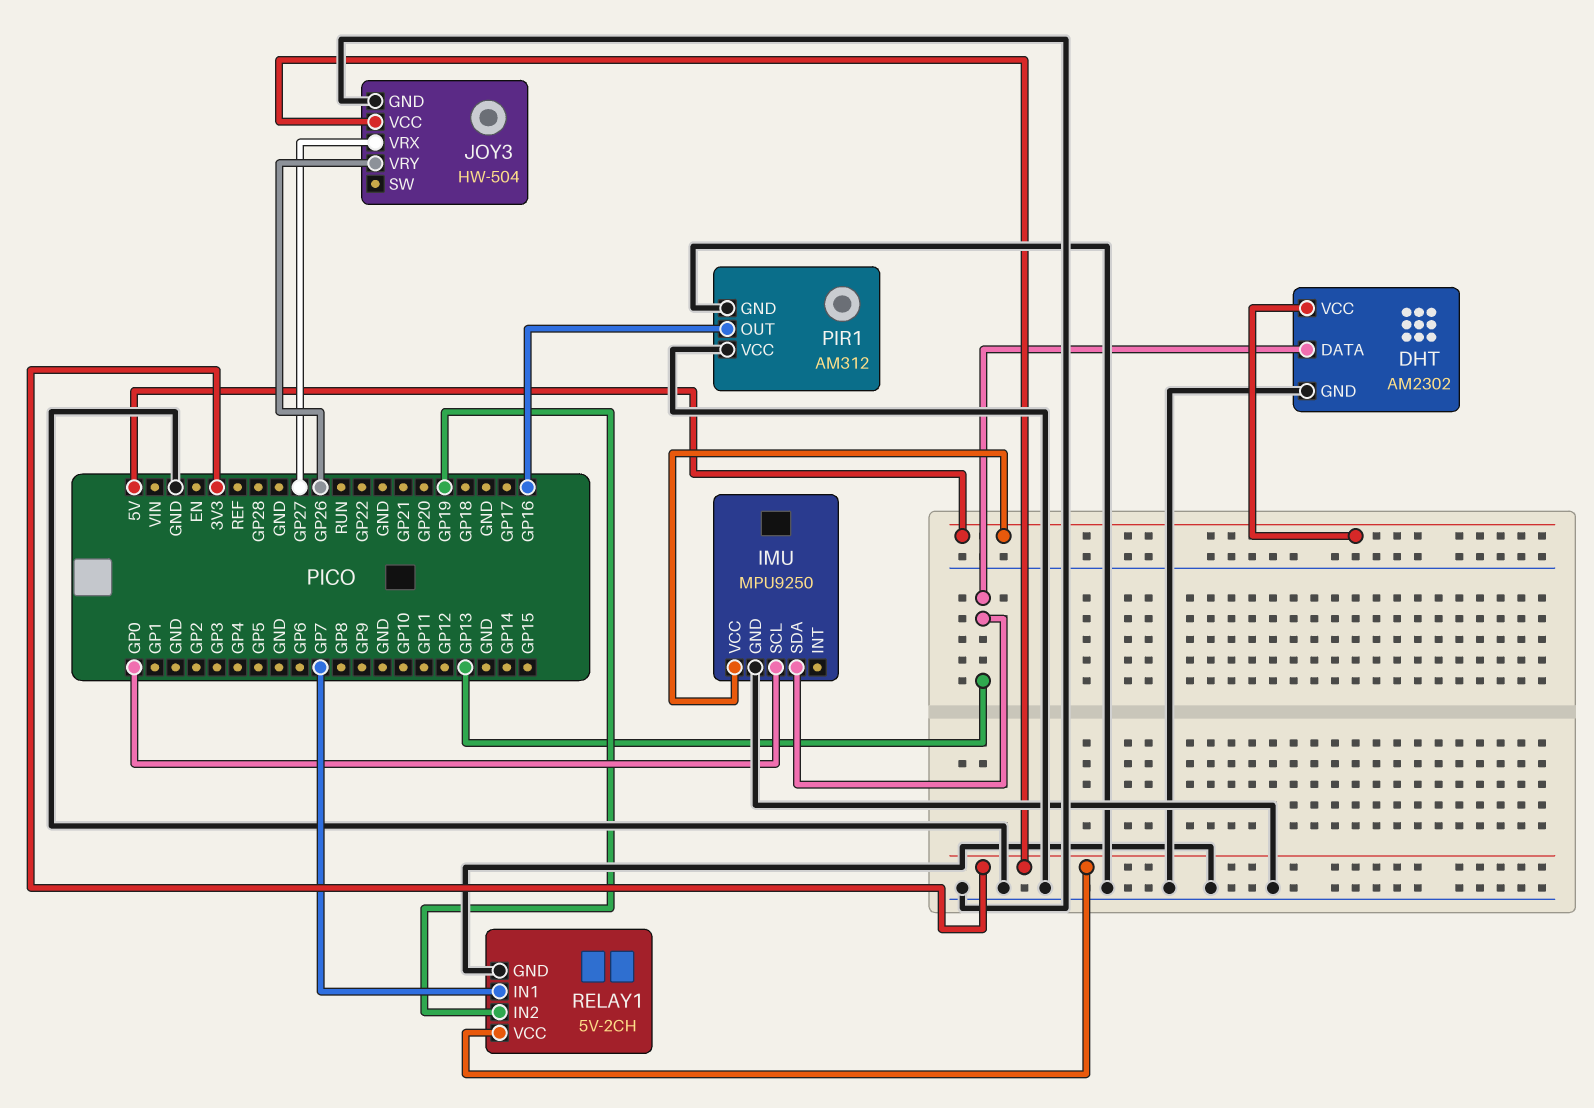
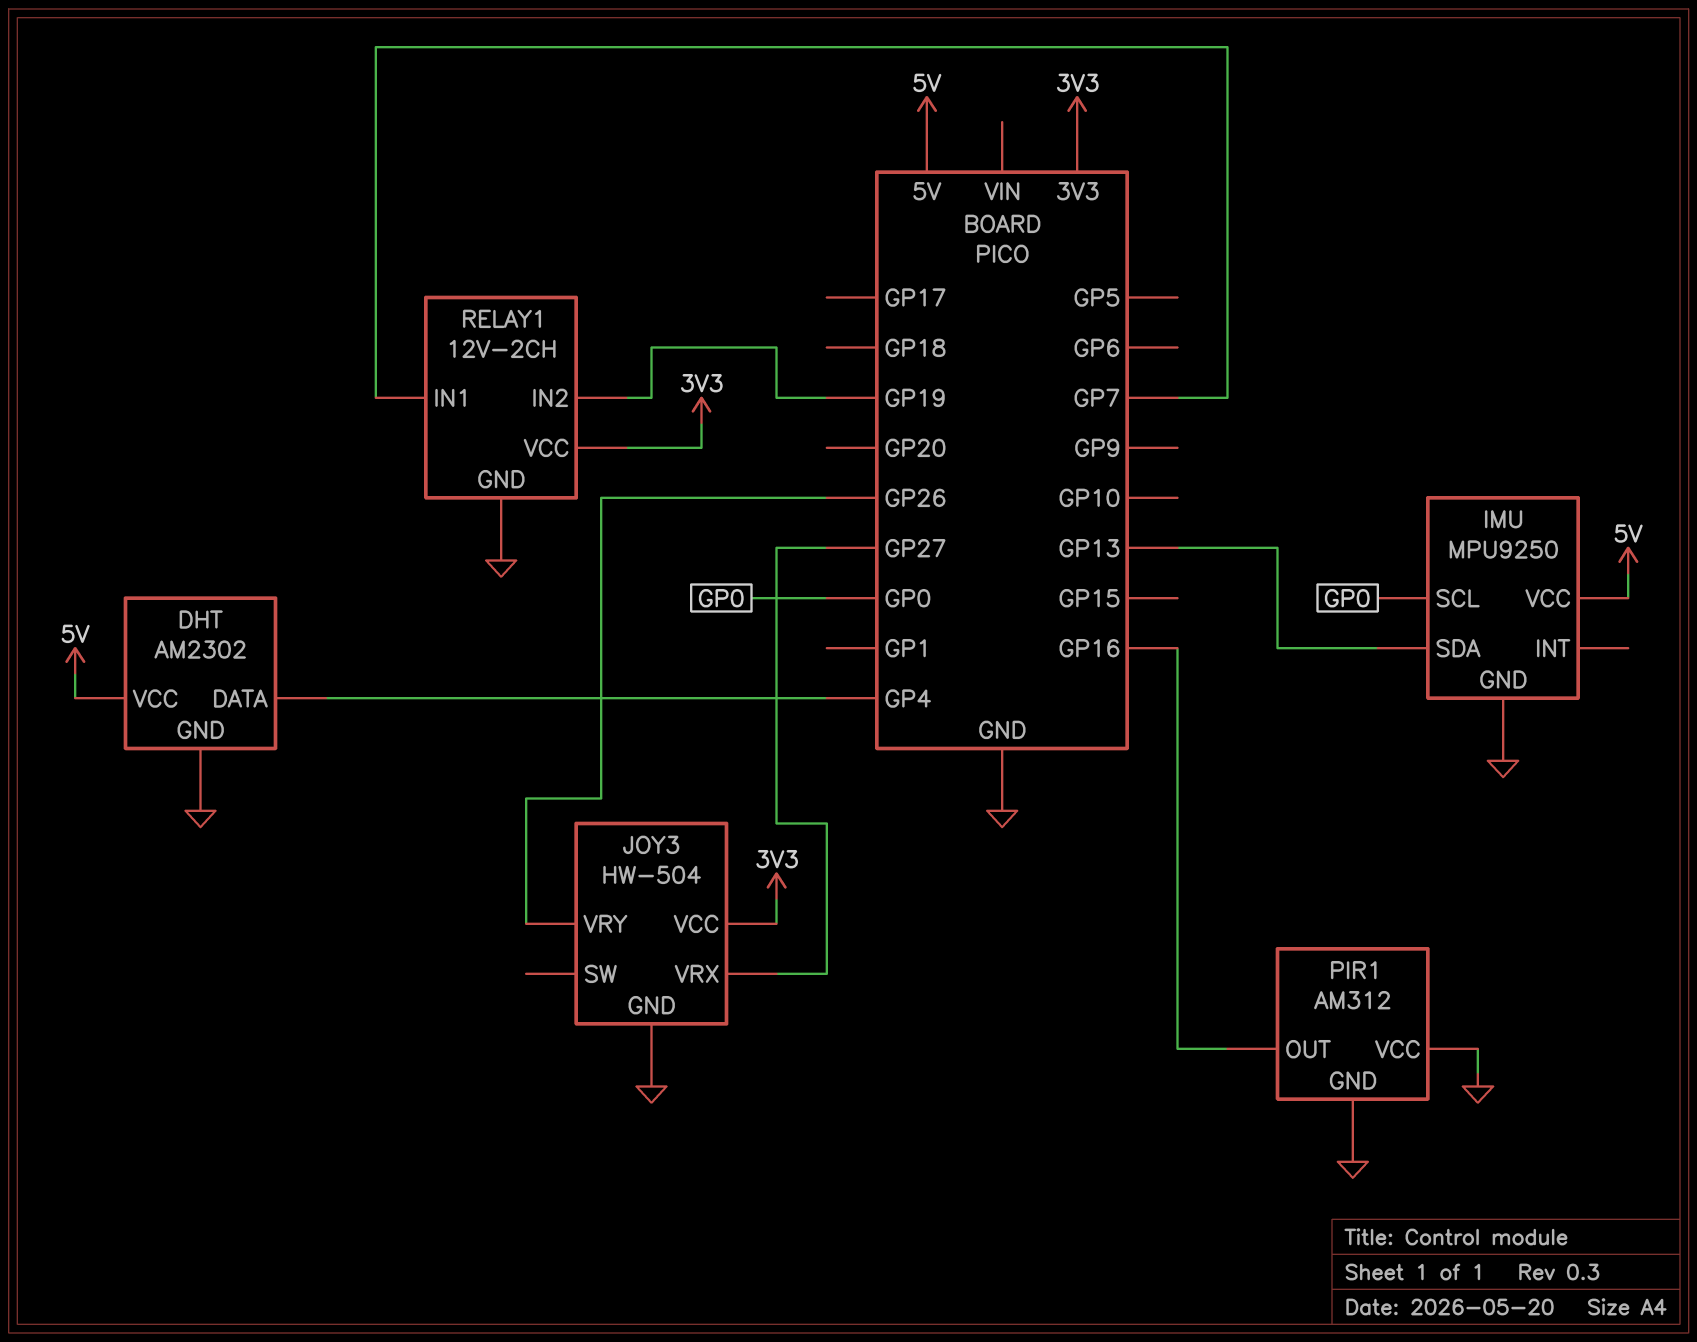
DHT pin DATA: GP13 -> GP4
RELAY1: 5V-2CH -> 12V-2CH

